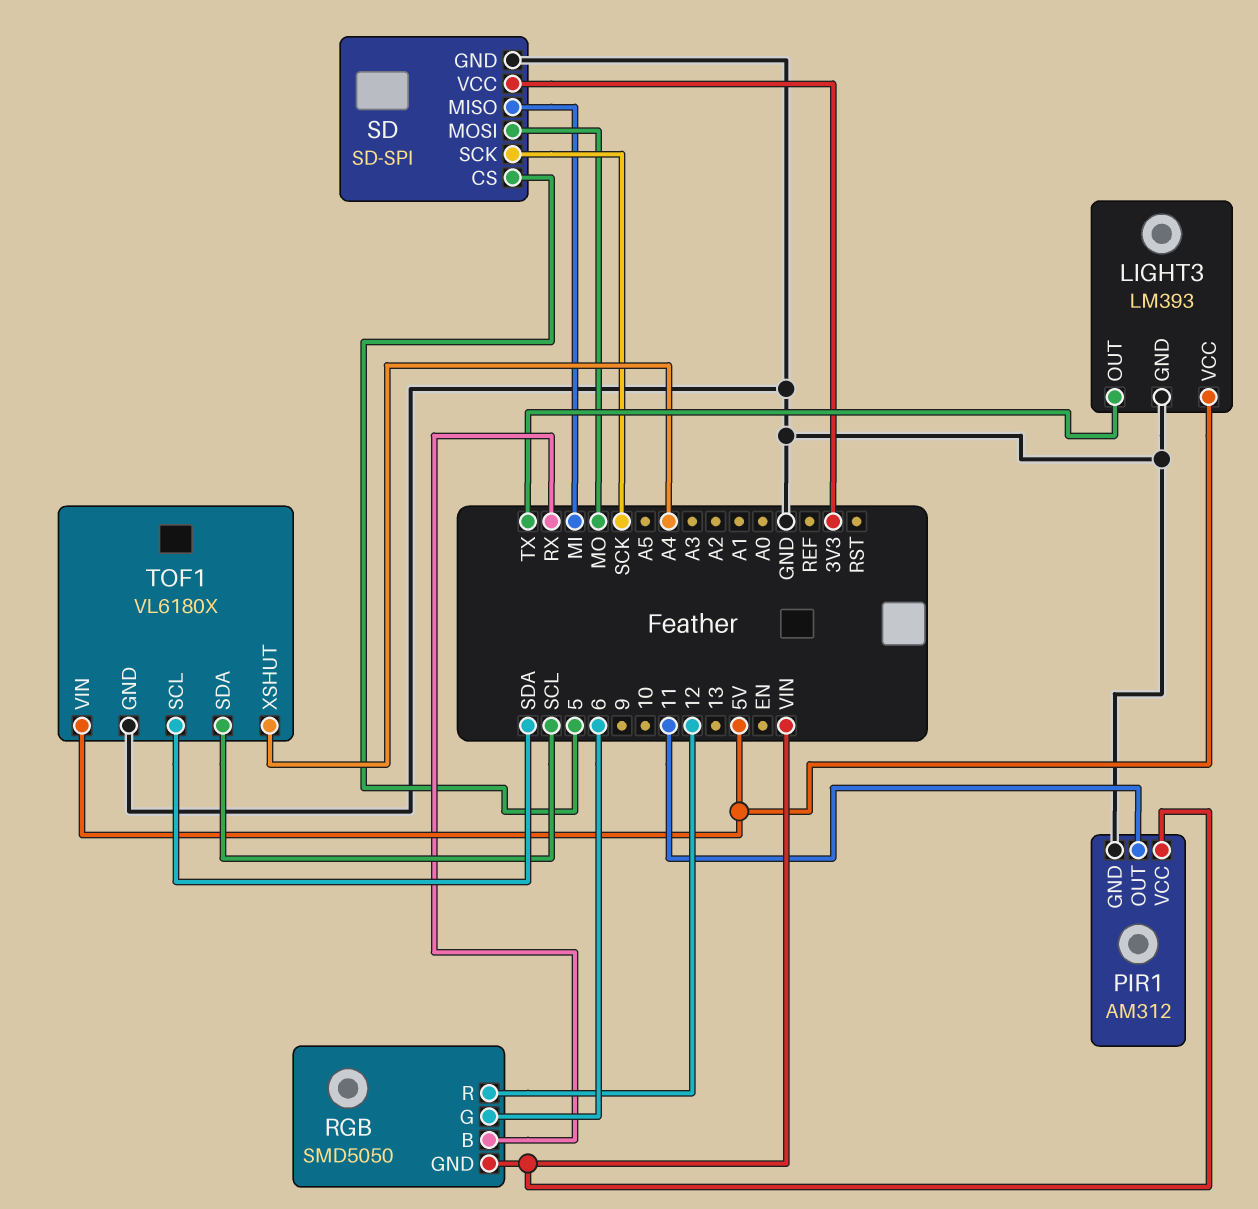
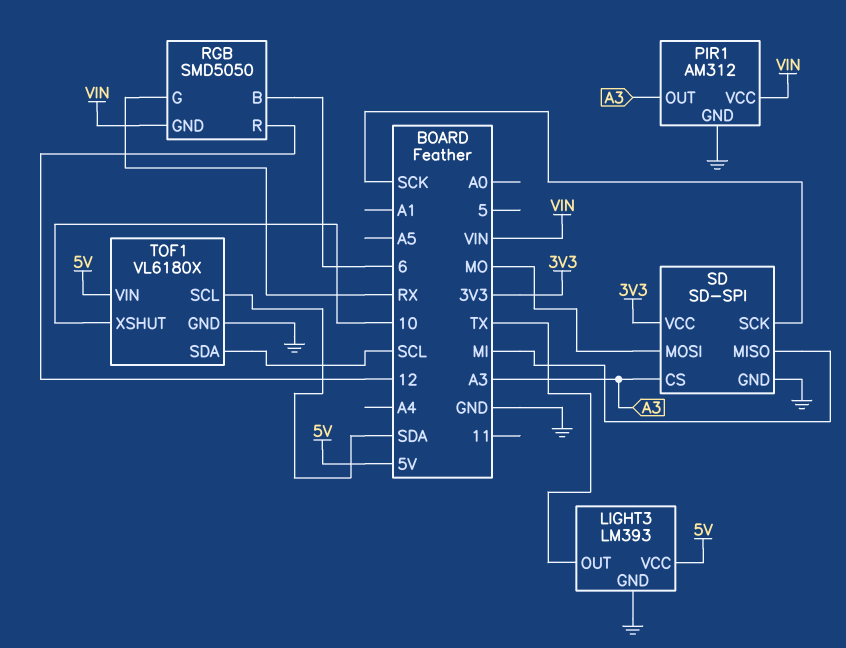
PIR1 pin OUT: 11 -> A3
RGB pin B: RX -> 6
RGB pin G: 6 -> RX
SD pin CS: 5 -> A3
TOF1 pin XSHUT: A4 -> 10

